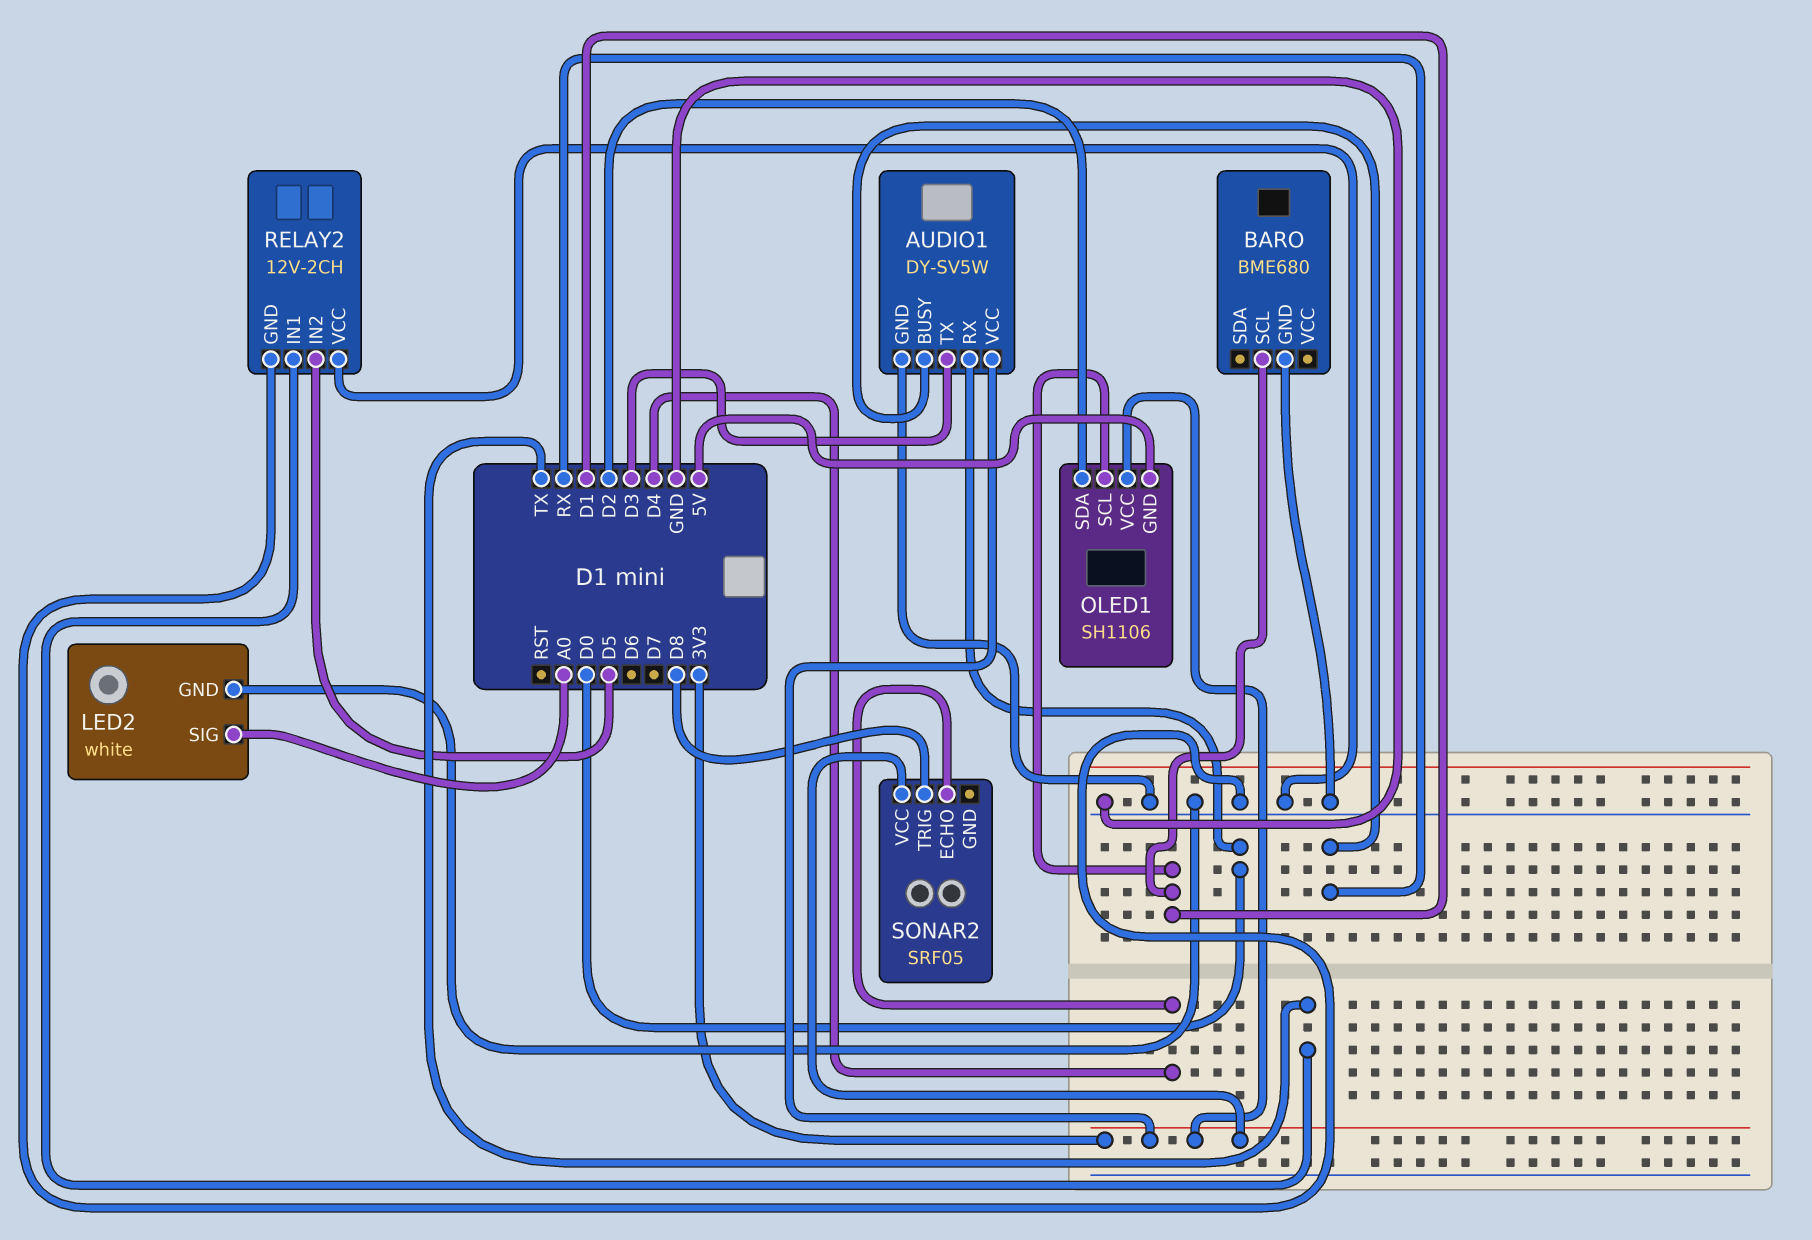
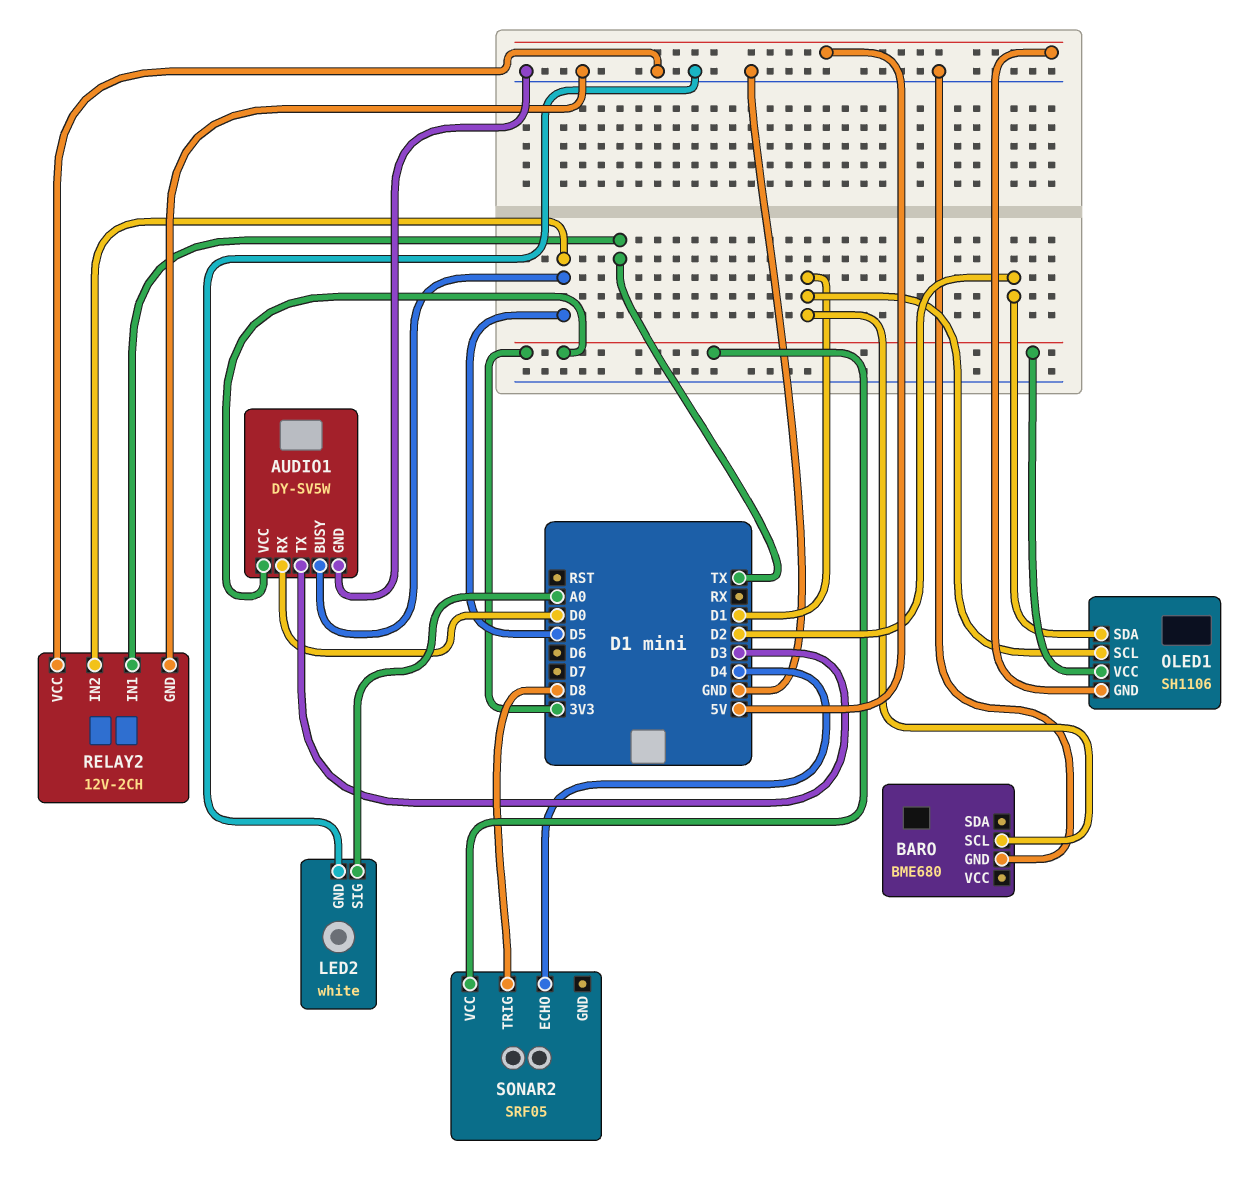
AUDIO1 pin BUSY: RX -> D5

